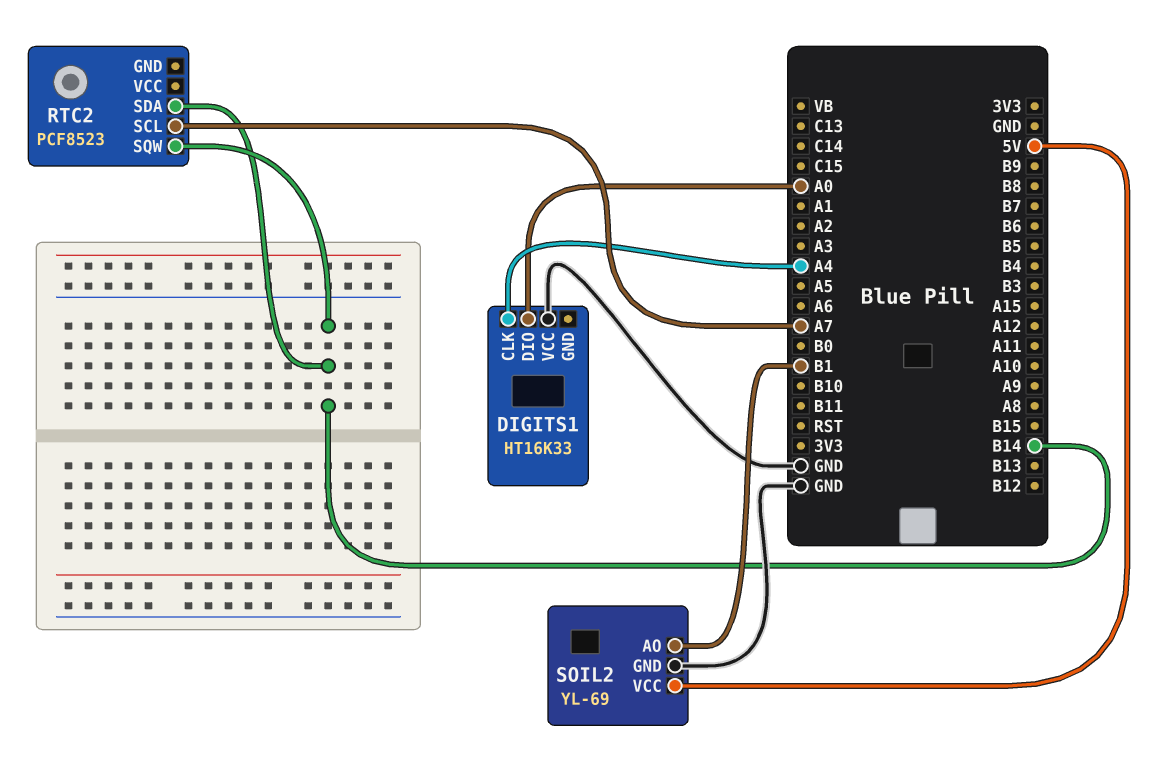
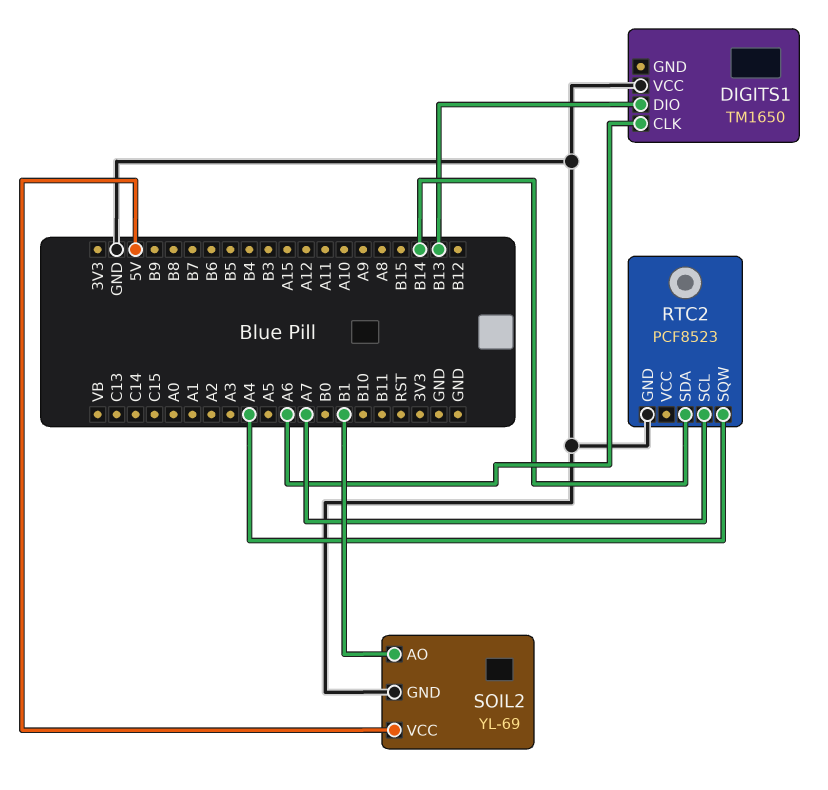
DIGITS1: HT16K33 -> TM1650
DIGITS1 pin CLK: A4 -> A6
DIGITS1 pin DIO: A0 -> B13
RTC2 pin GND: none -> GND
RTC2 pin SQW: B14 -> A4

